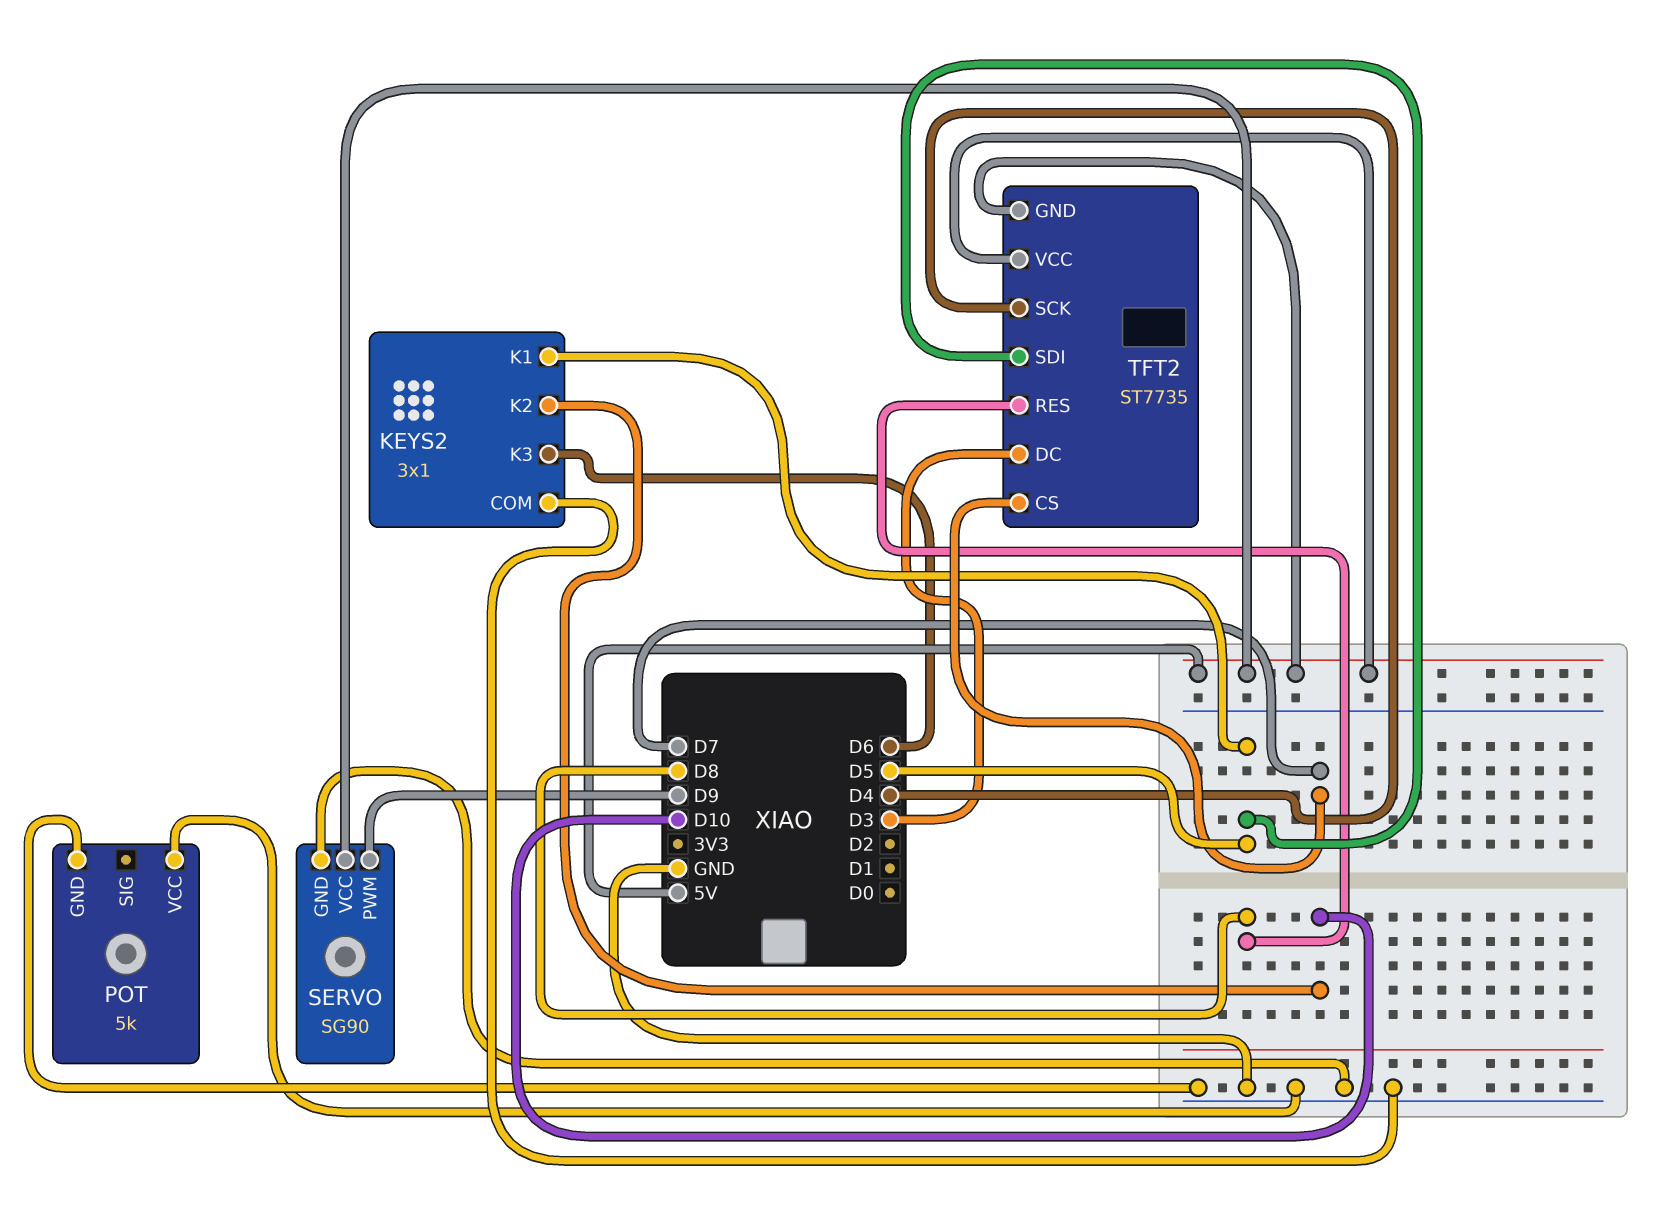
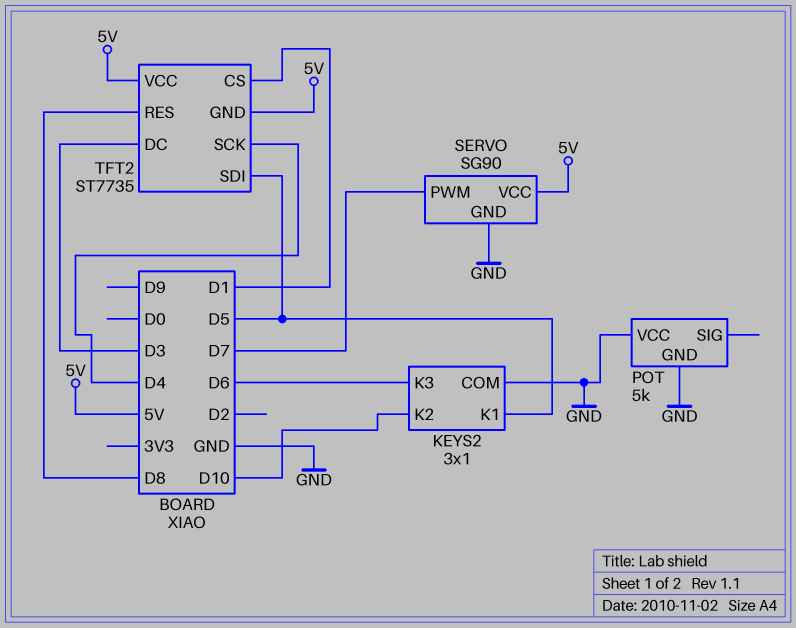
SERVO pin PWM: D9 -> D7
TFT2 pin CS: D7 -> D1

